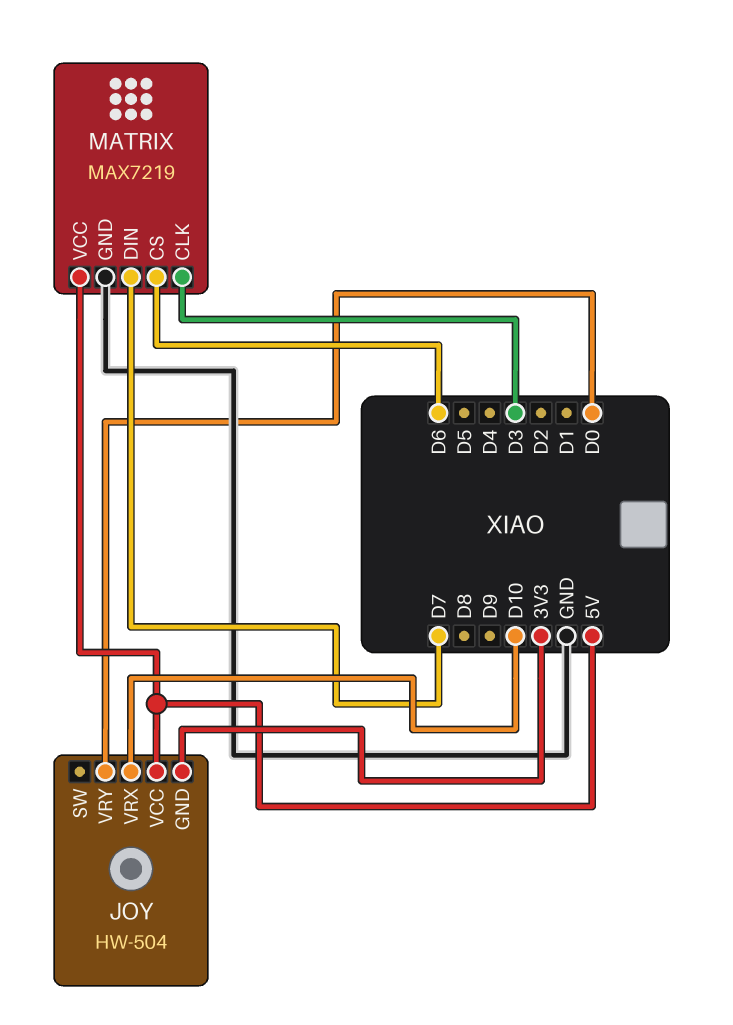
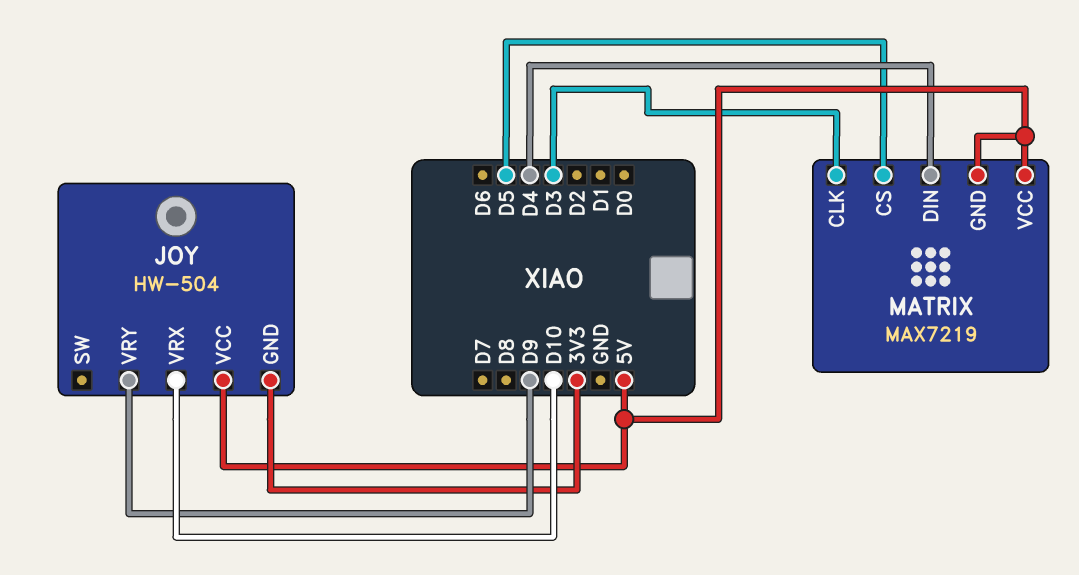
JOY pin VRY: D0 -> D9
MATRIX pin CS: D6 -> D5
MATRIX pin DIN: D7 -> D4
MATRIX pin GND: GND -> 5V

